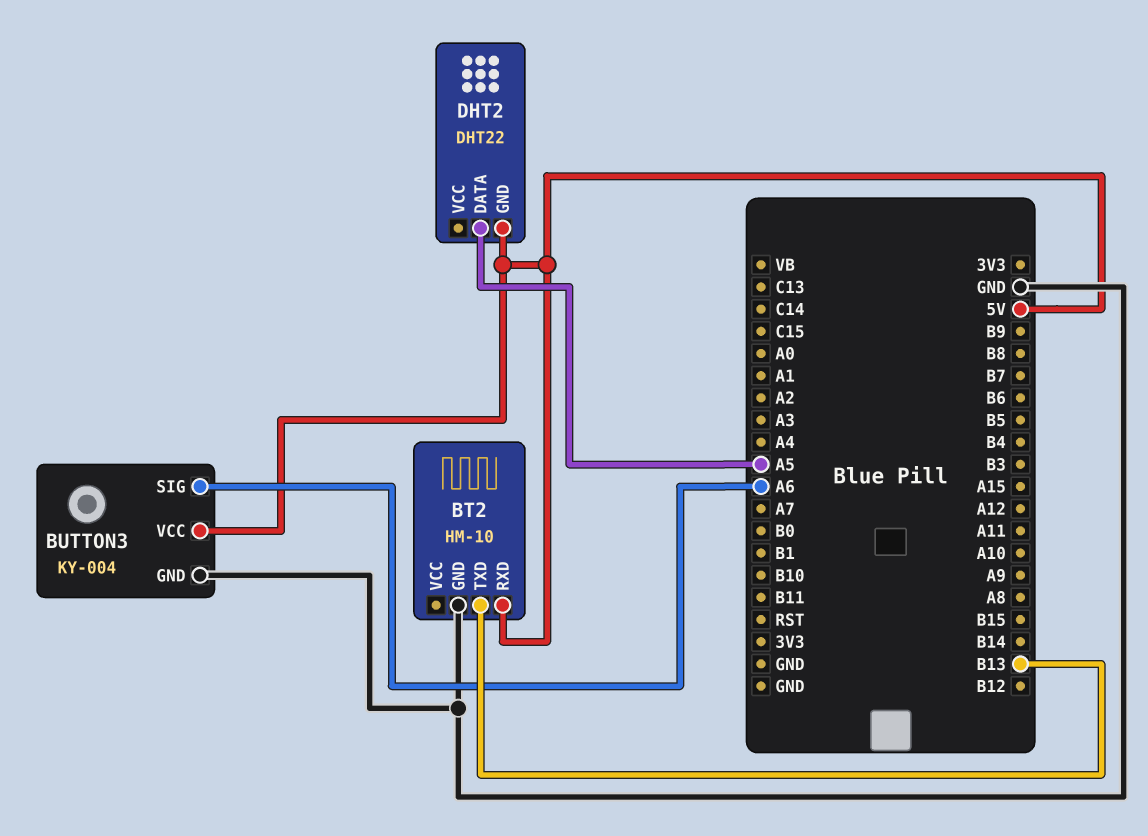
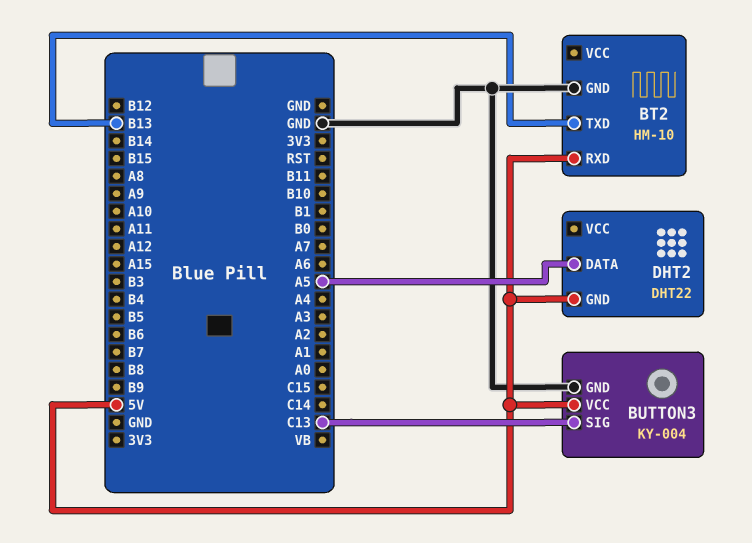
BUTTON3 pin SIG: A6 -> C13

